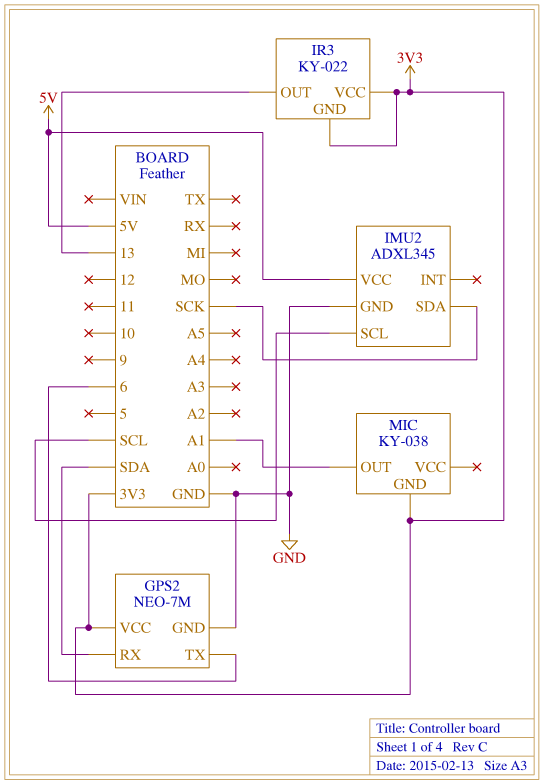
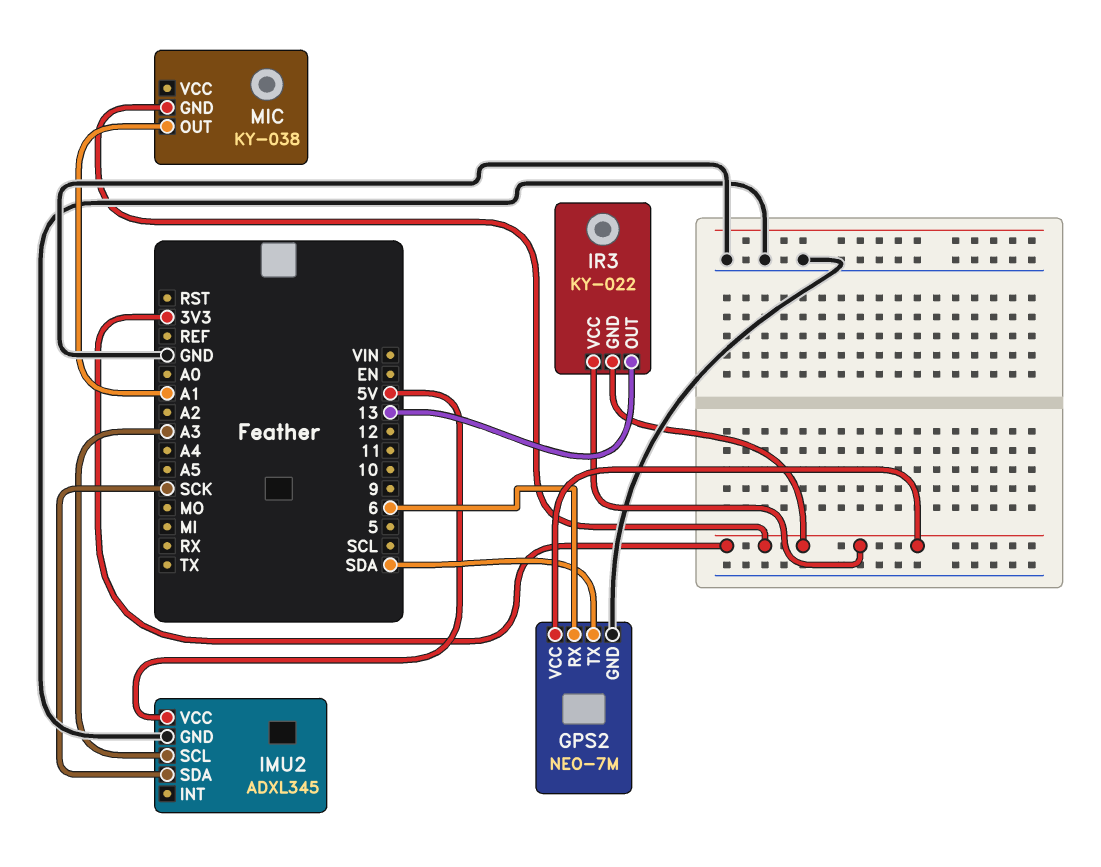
GPS2 pin RX: SDA -> 6
GPS2 pin TX: 6 -> SDA
IMU2 pin SCL: SCL -> A3

